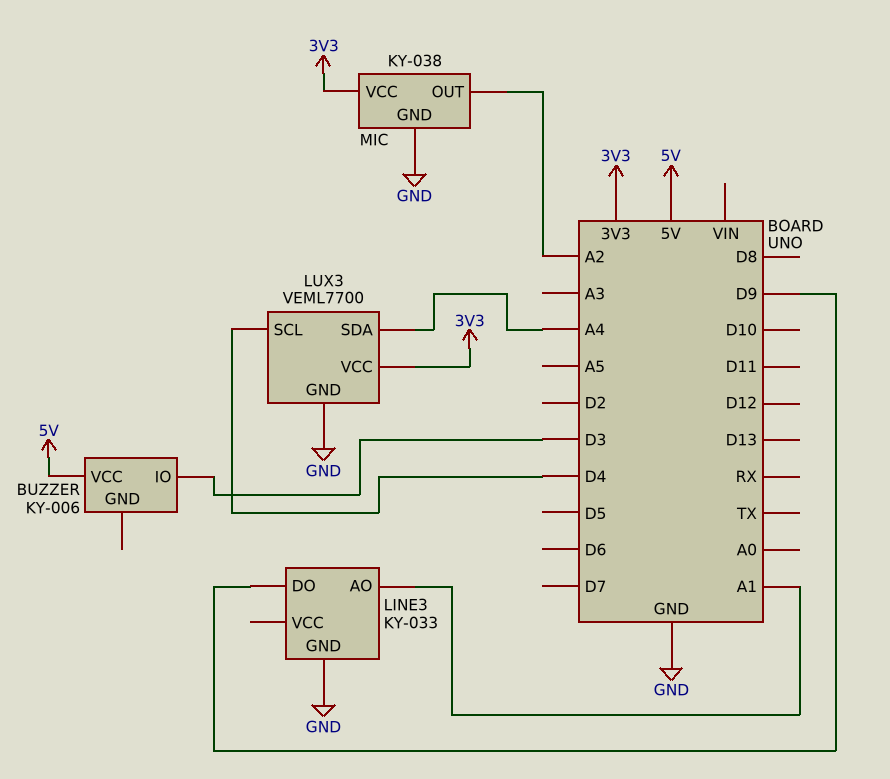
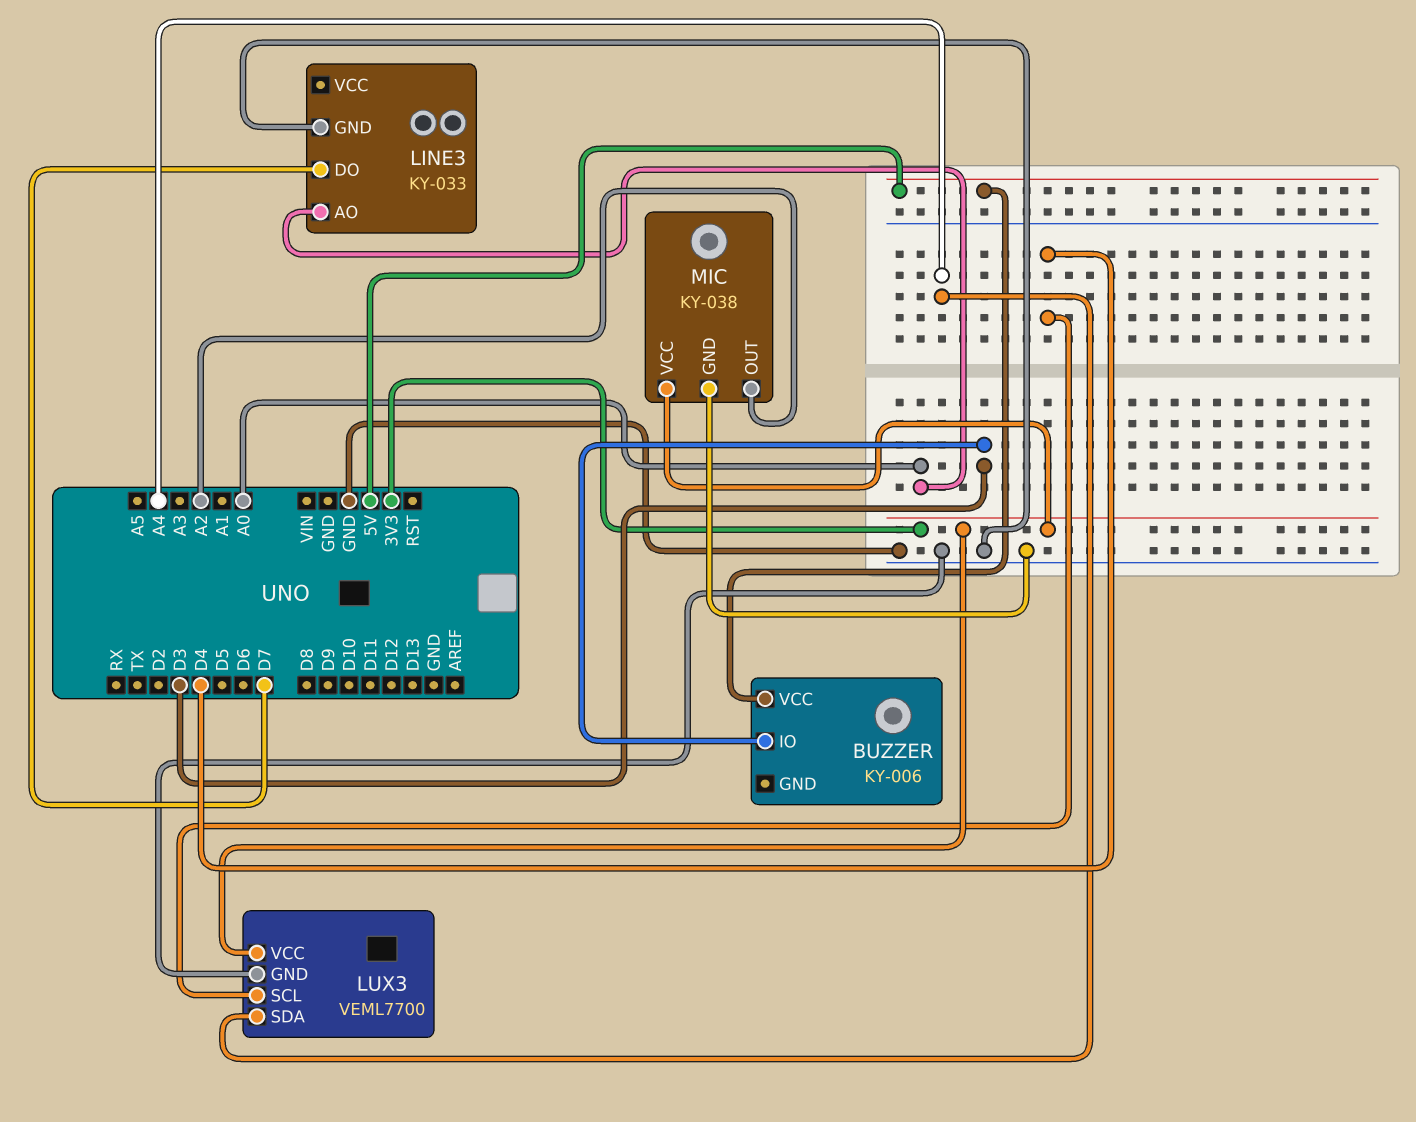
LINE3 pin AO: A1 -> A0
LINE3 pin DO: D9 -> D7

